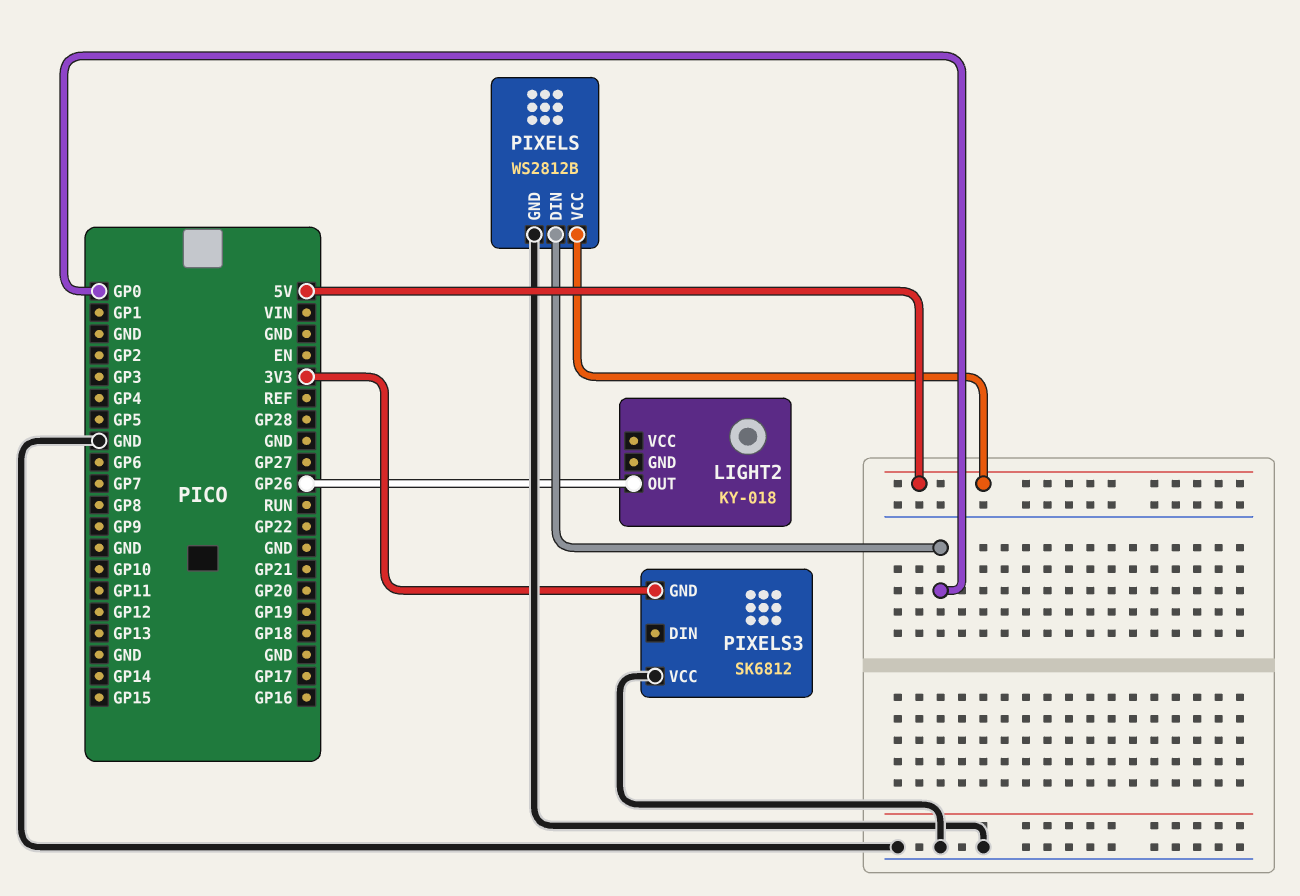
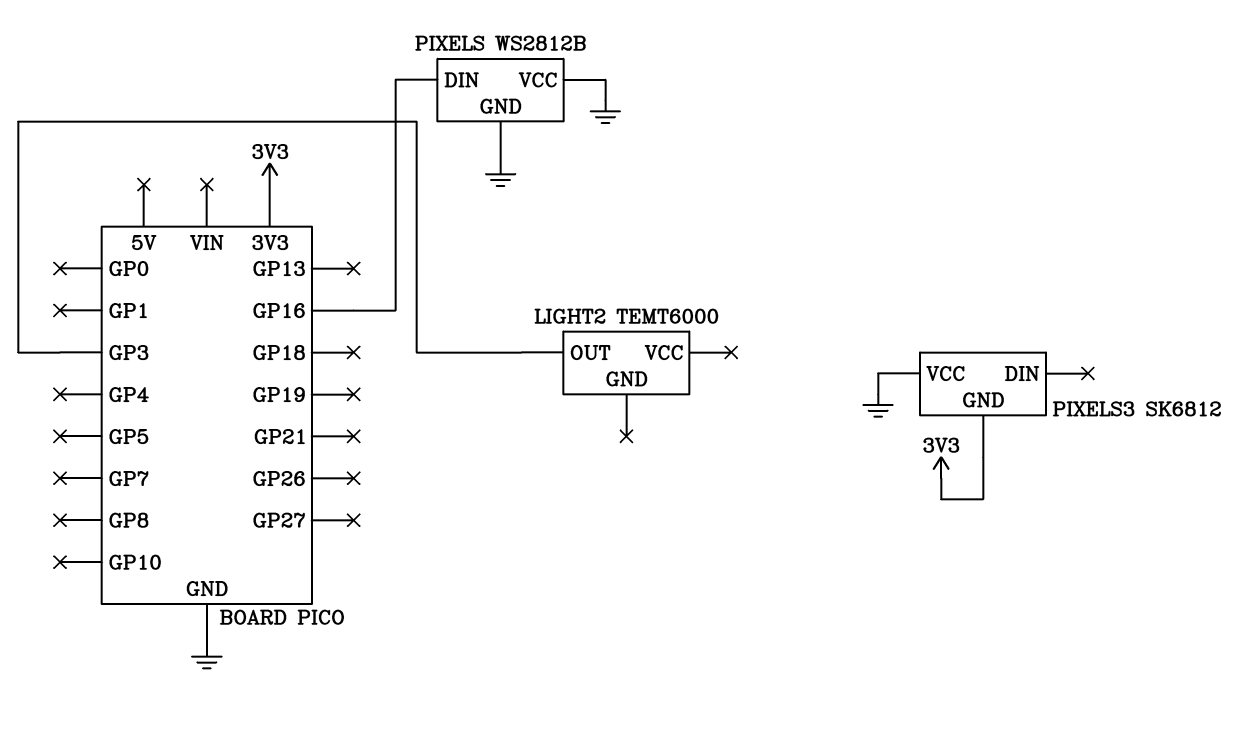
LIGHT2: KY-018 -> TEMT6000
LIGHT2 pin OUT: GP26 -> GP3
PIXELS pin DIN: GP0 -> GP16
PIXELS pin VCC: 5V -> GND

